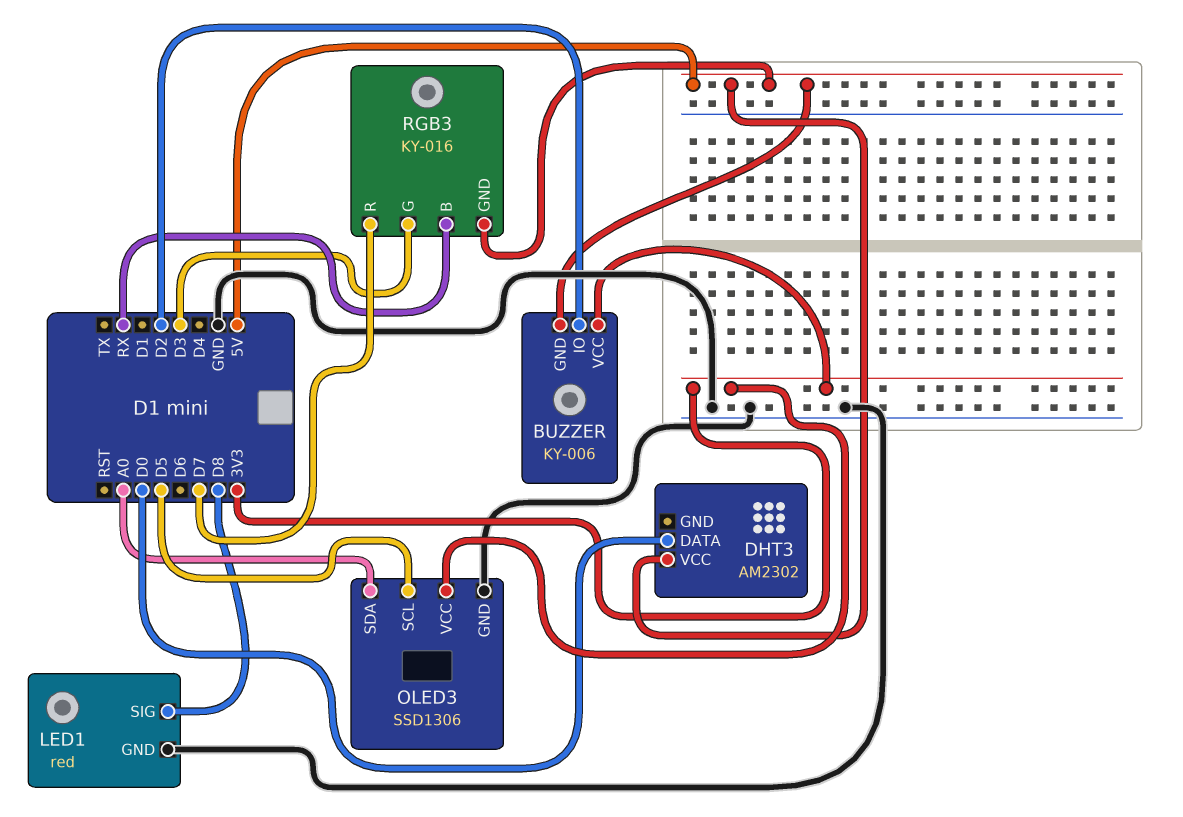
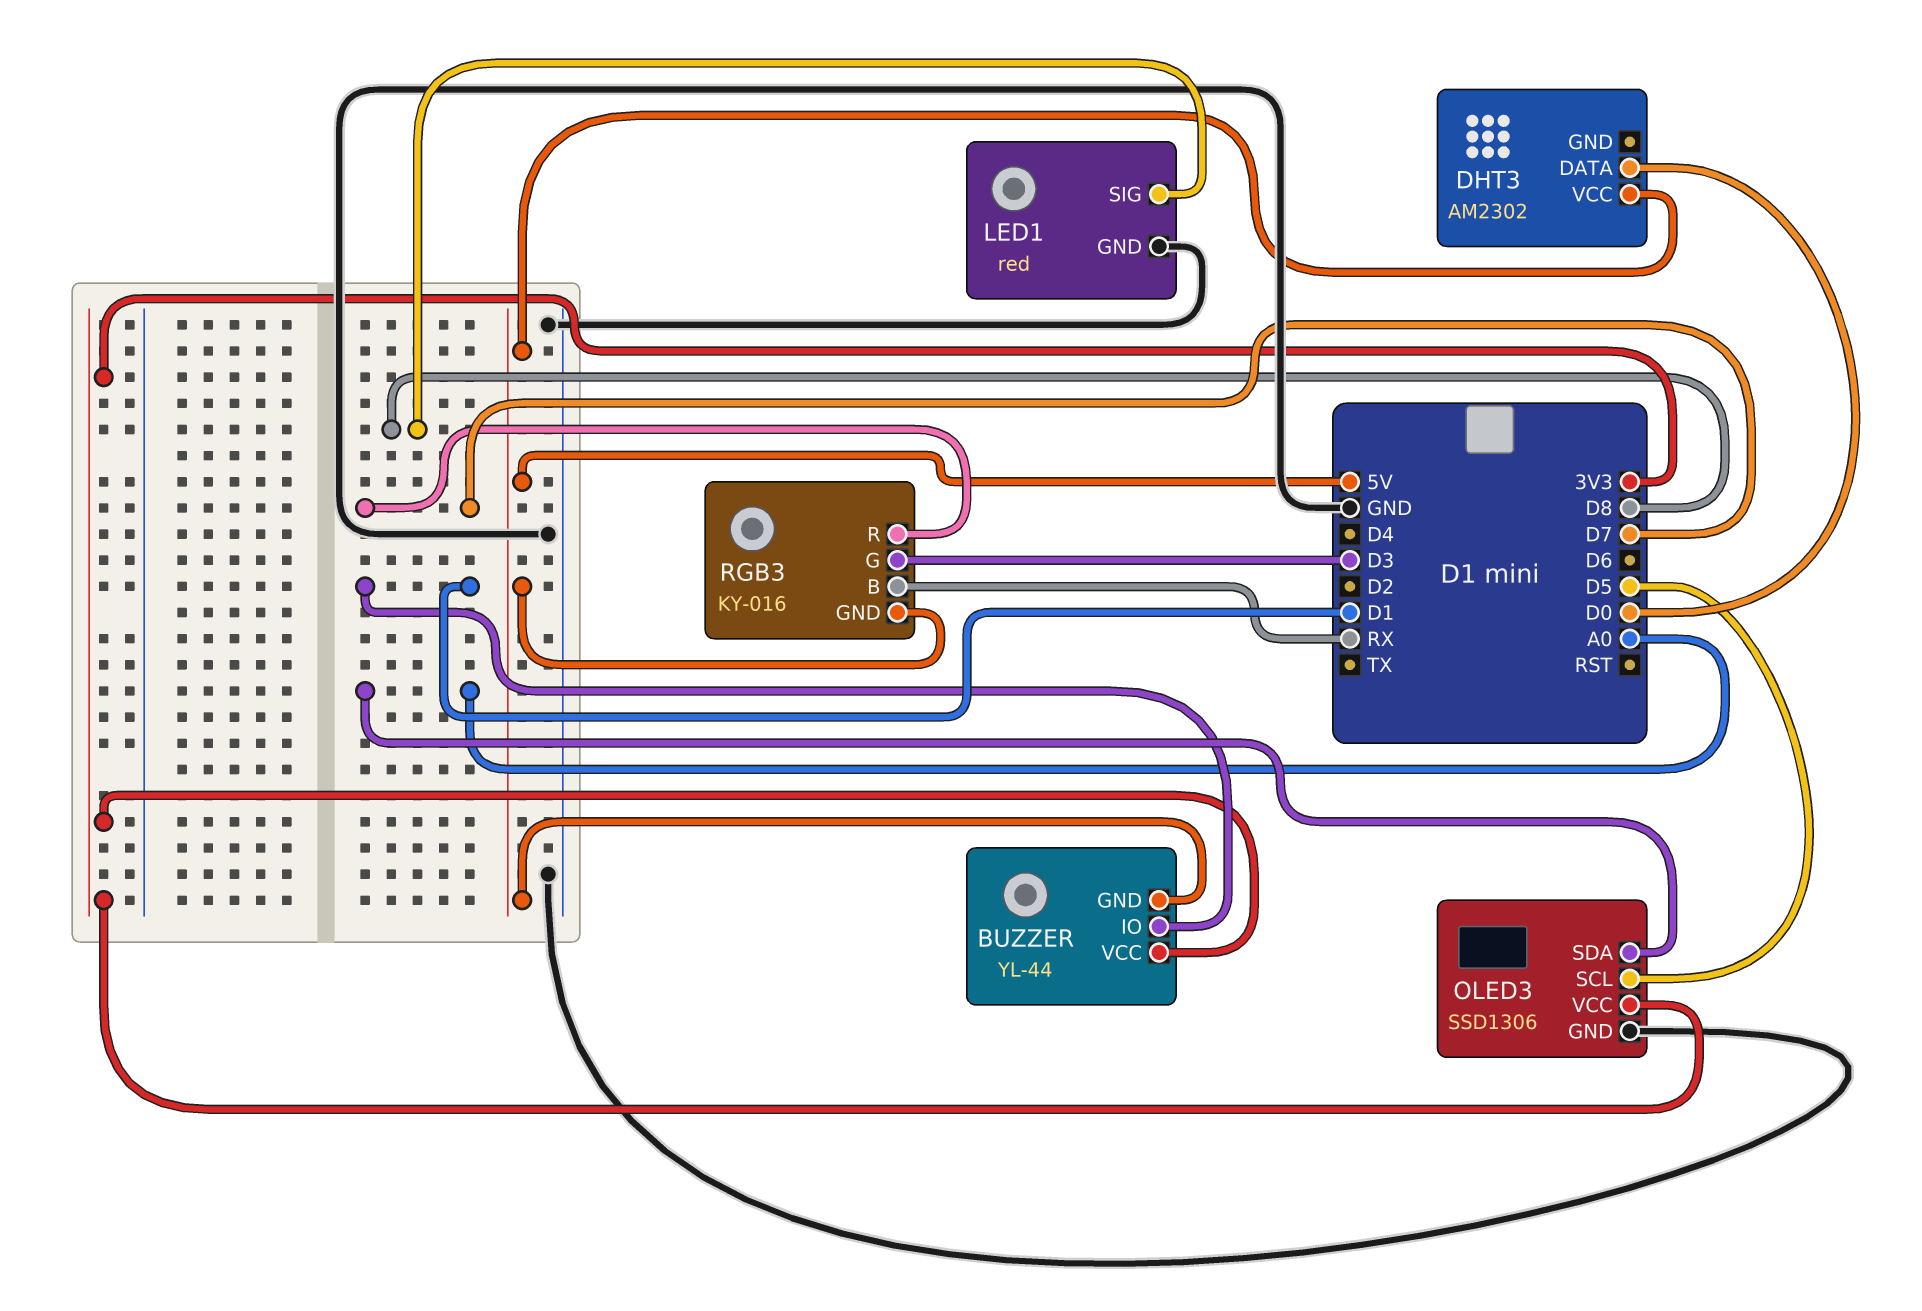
BUZZER: KY-006 -> YL-44
BUZZER pin IO: D2 -> D1

